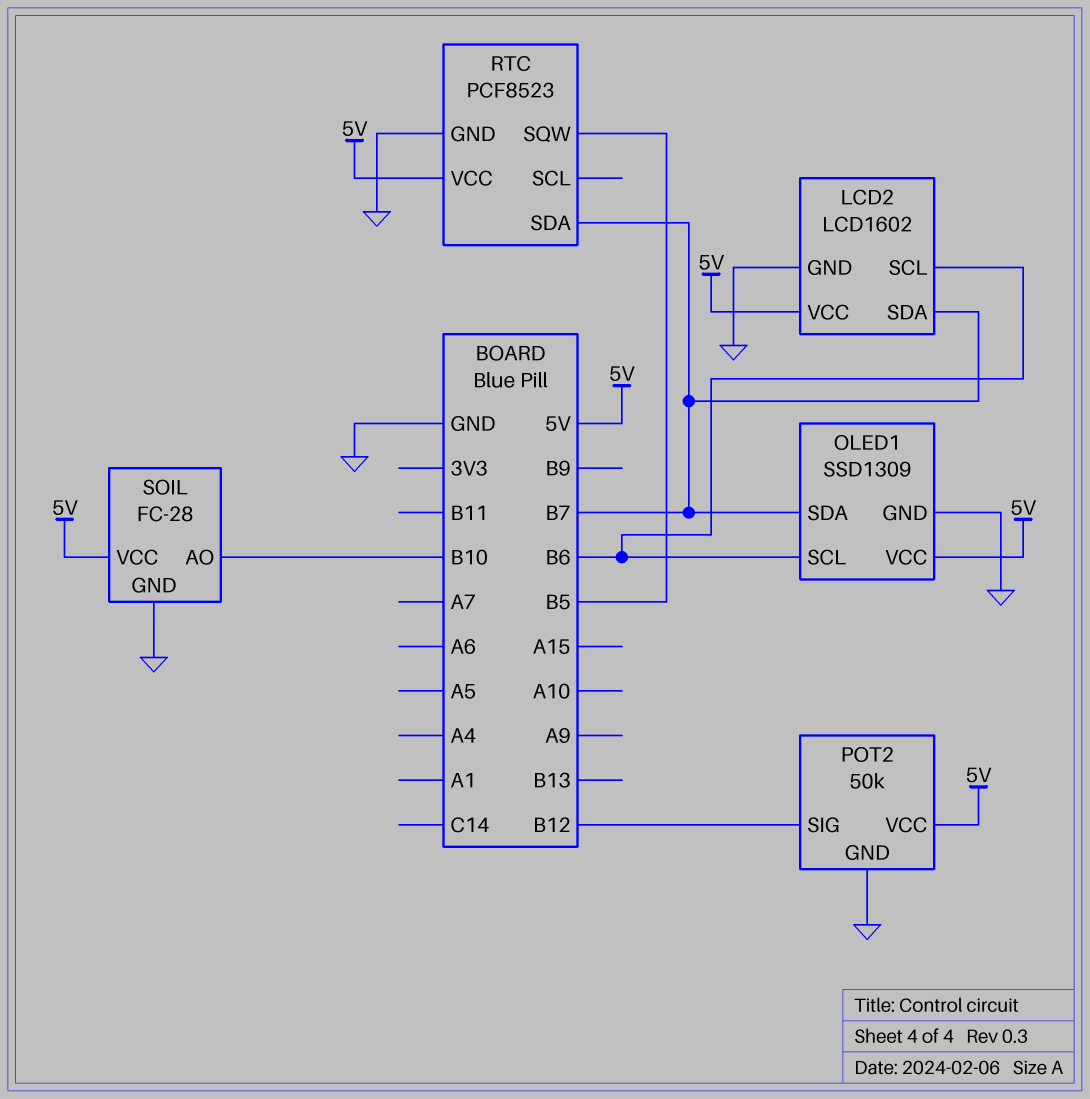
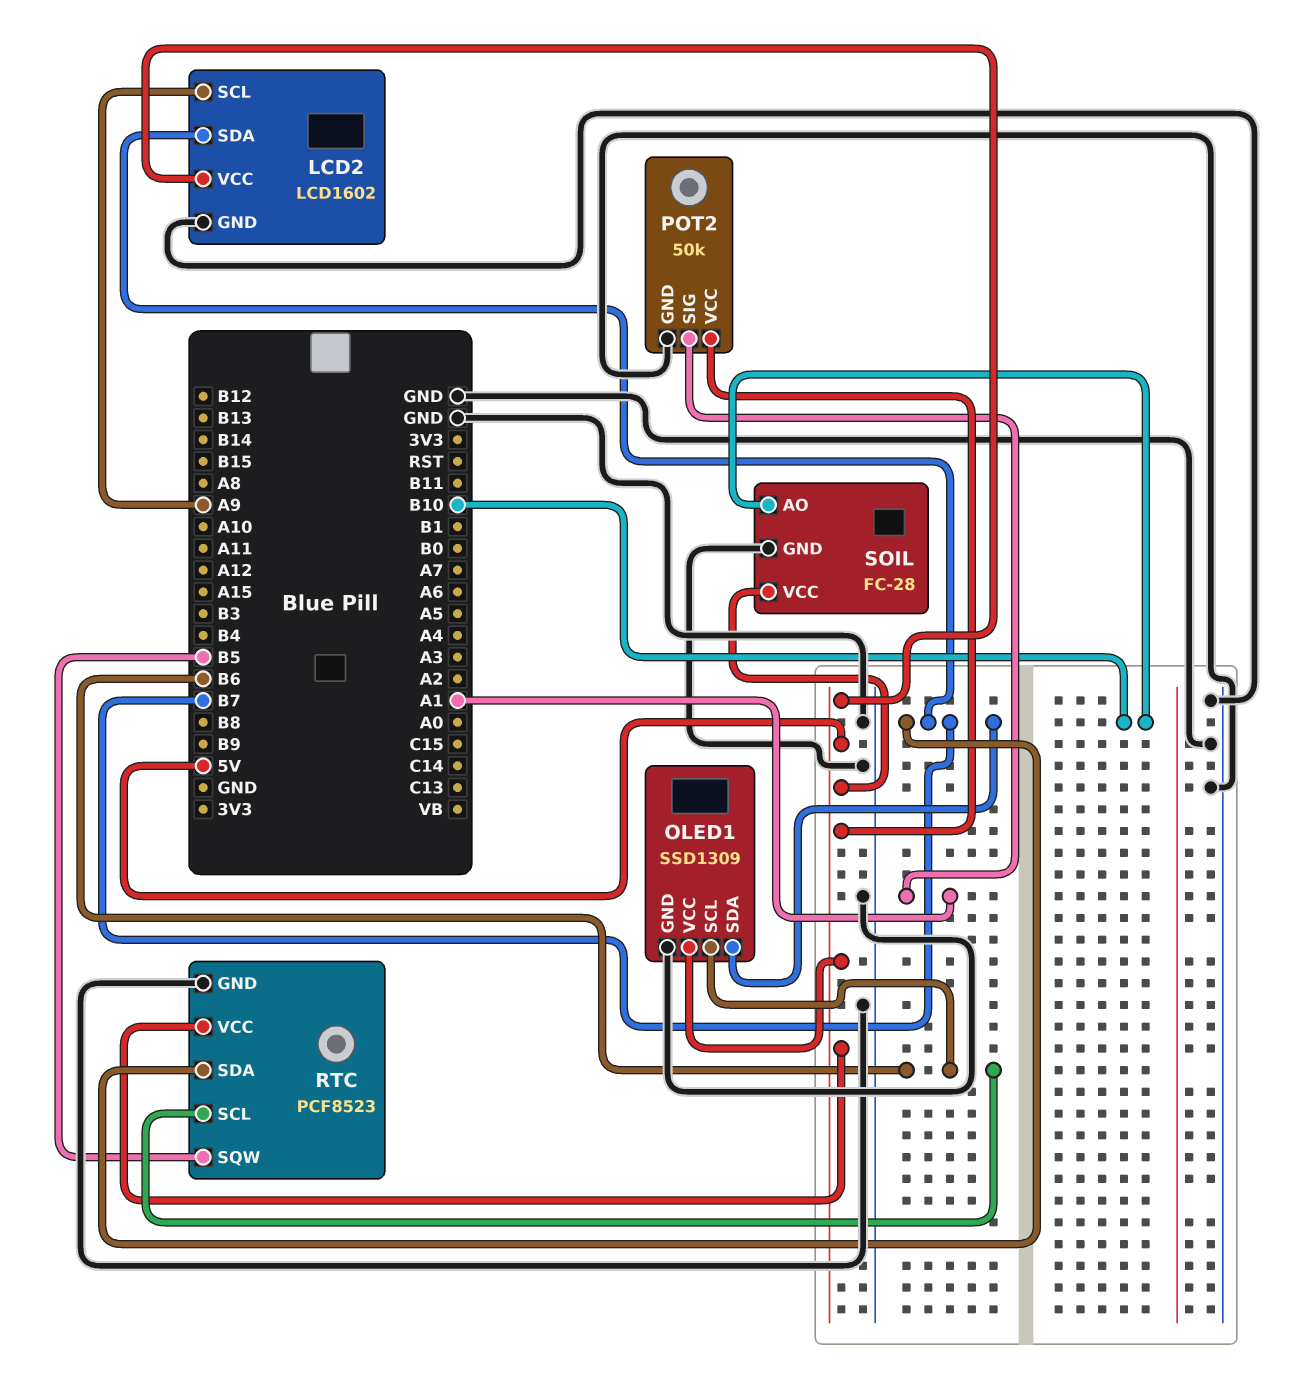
LCD2 pin SCL: B6 -> A9
POT2 pin SIG: B12 -> A1
RTC pin SCL: none -> B6

